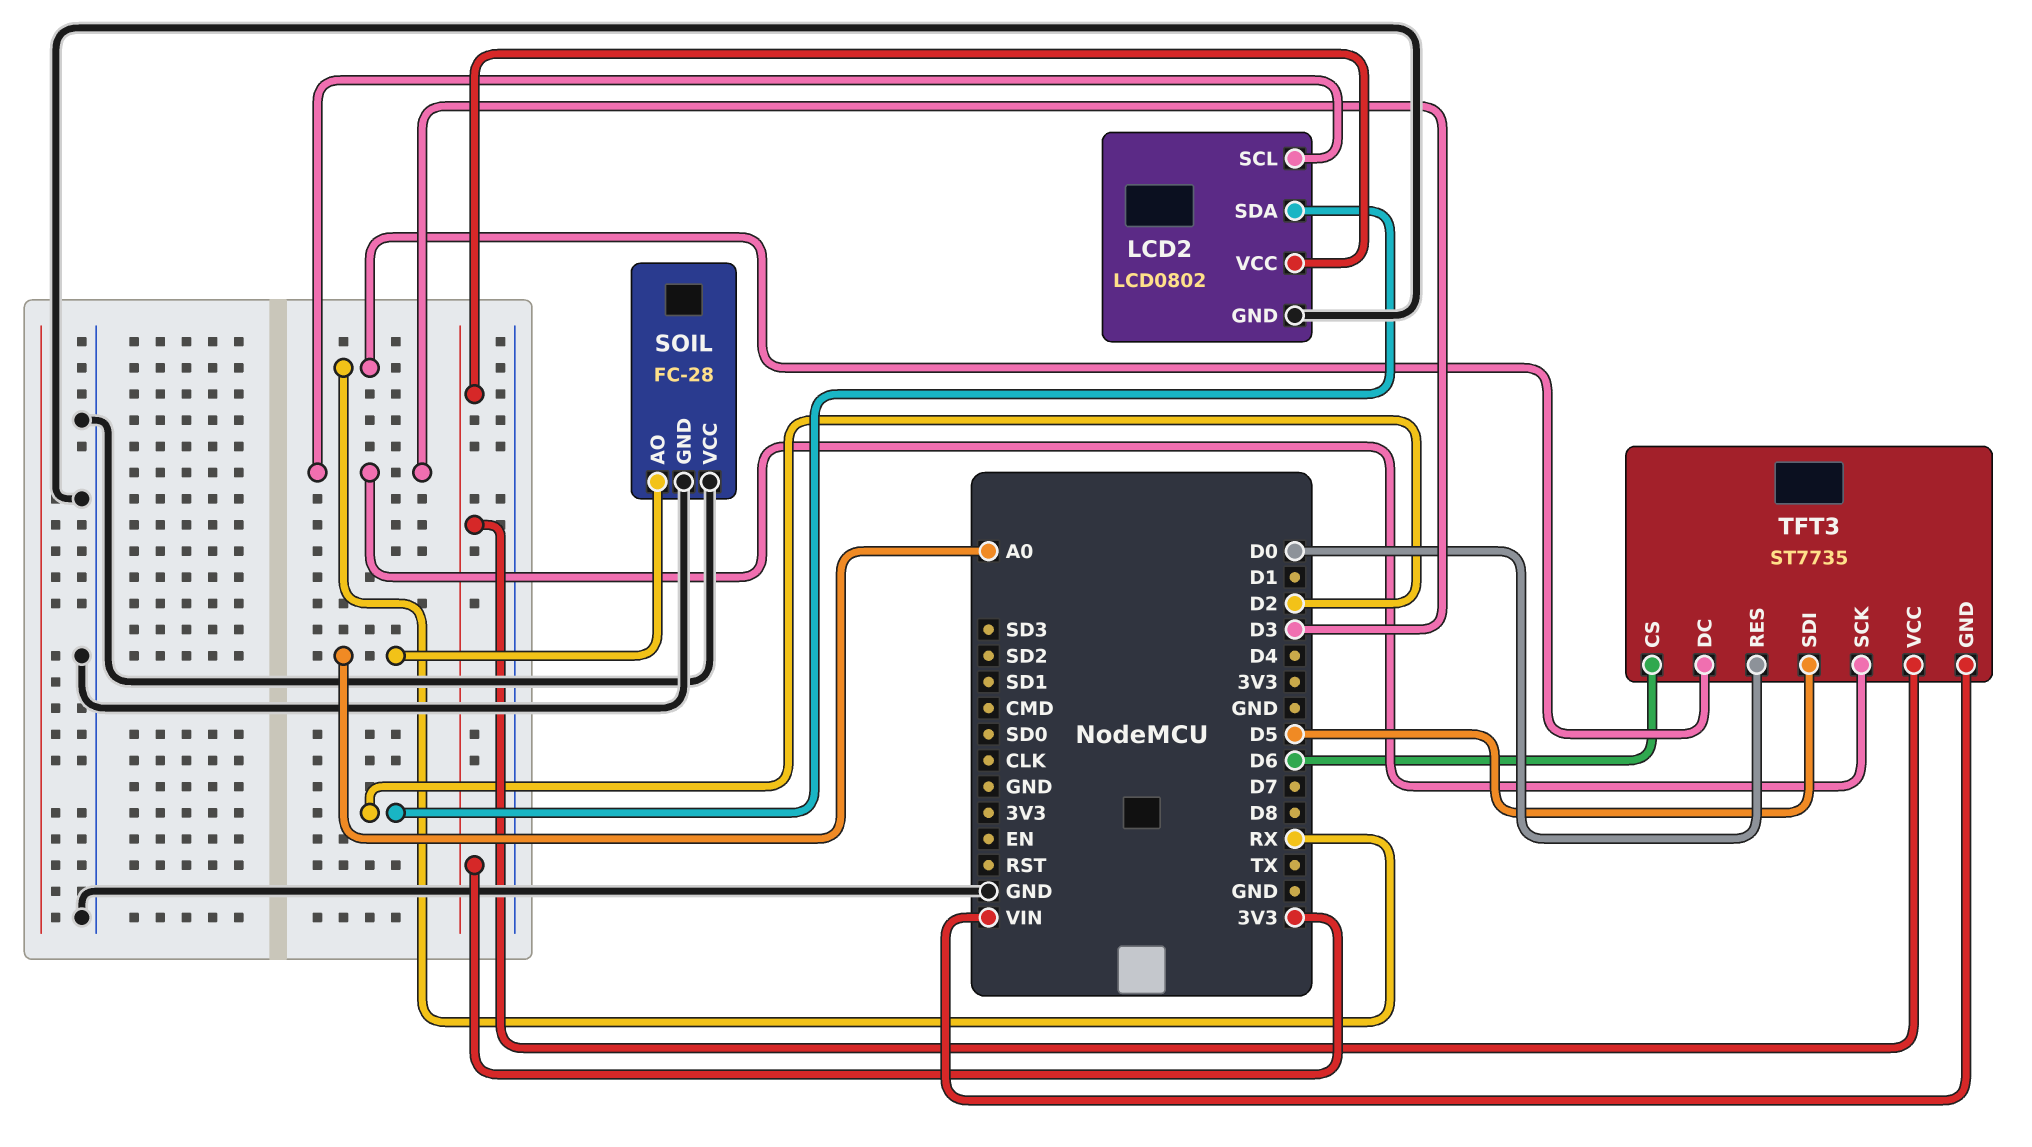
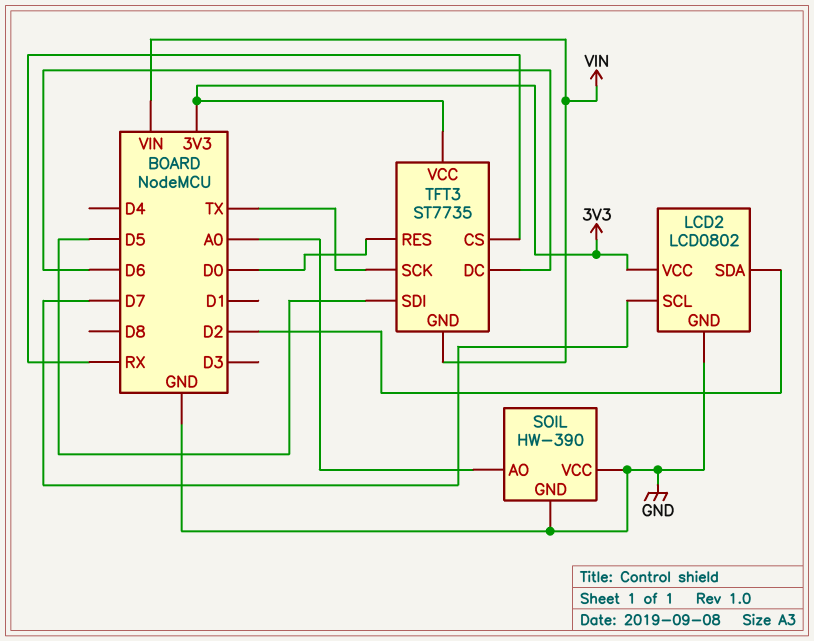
LCD2 pin SCL: D3 -> D7
SOIL: FC-28 -> HW-390
TFT3 pin CS: D6 -> RX
TFT3 pin DC: RX -> D6
TFT3 pin SCK: D3 -> TX

